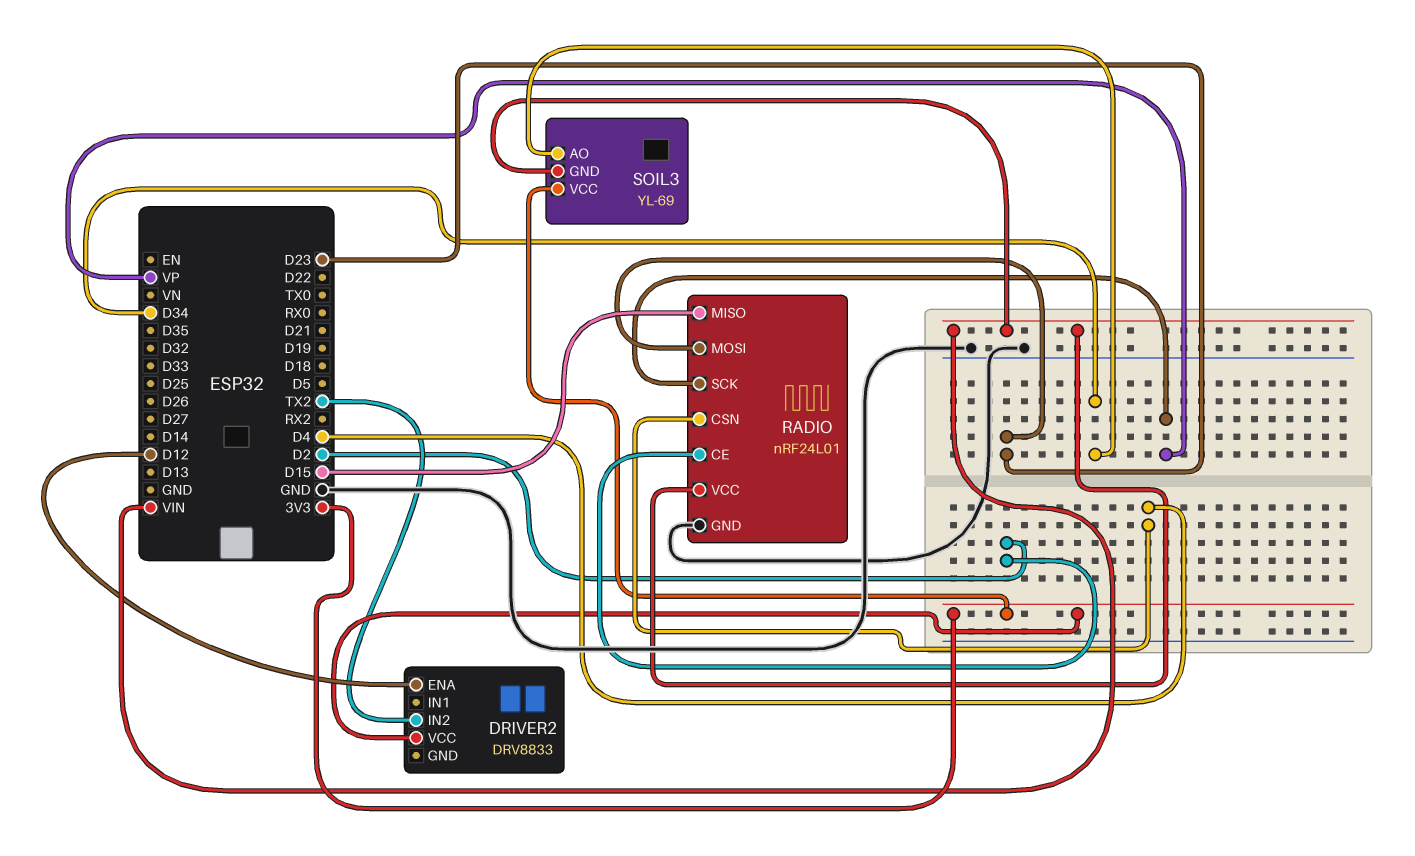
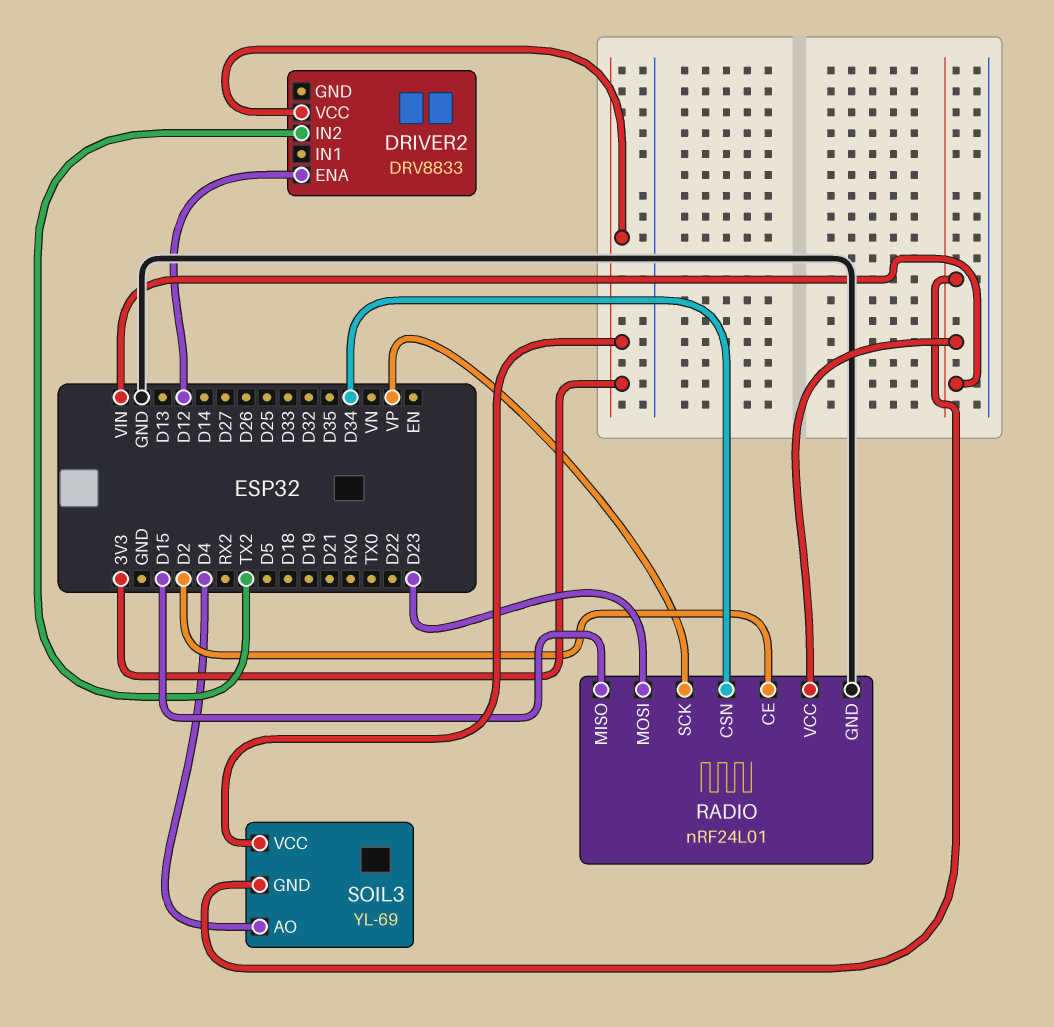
RADIO pin CSN: D4 -> D34
SOIL3 pin AO: D34 -> D4

